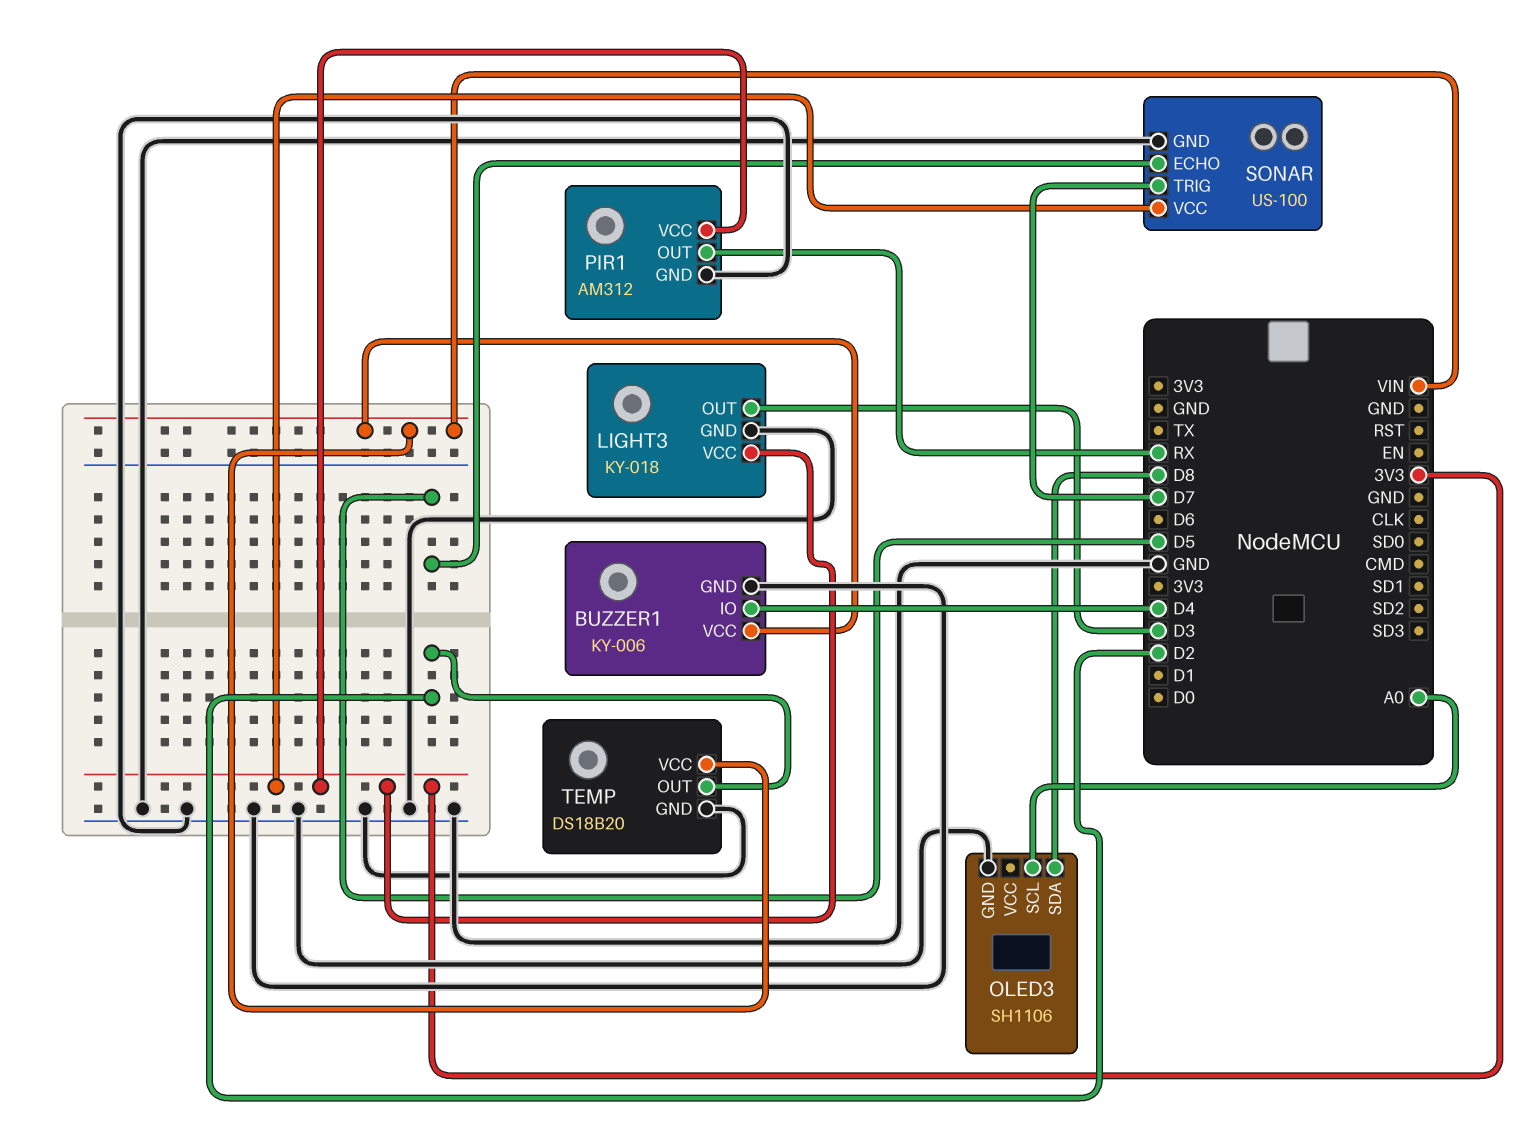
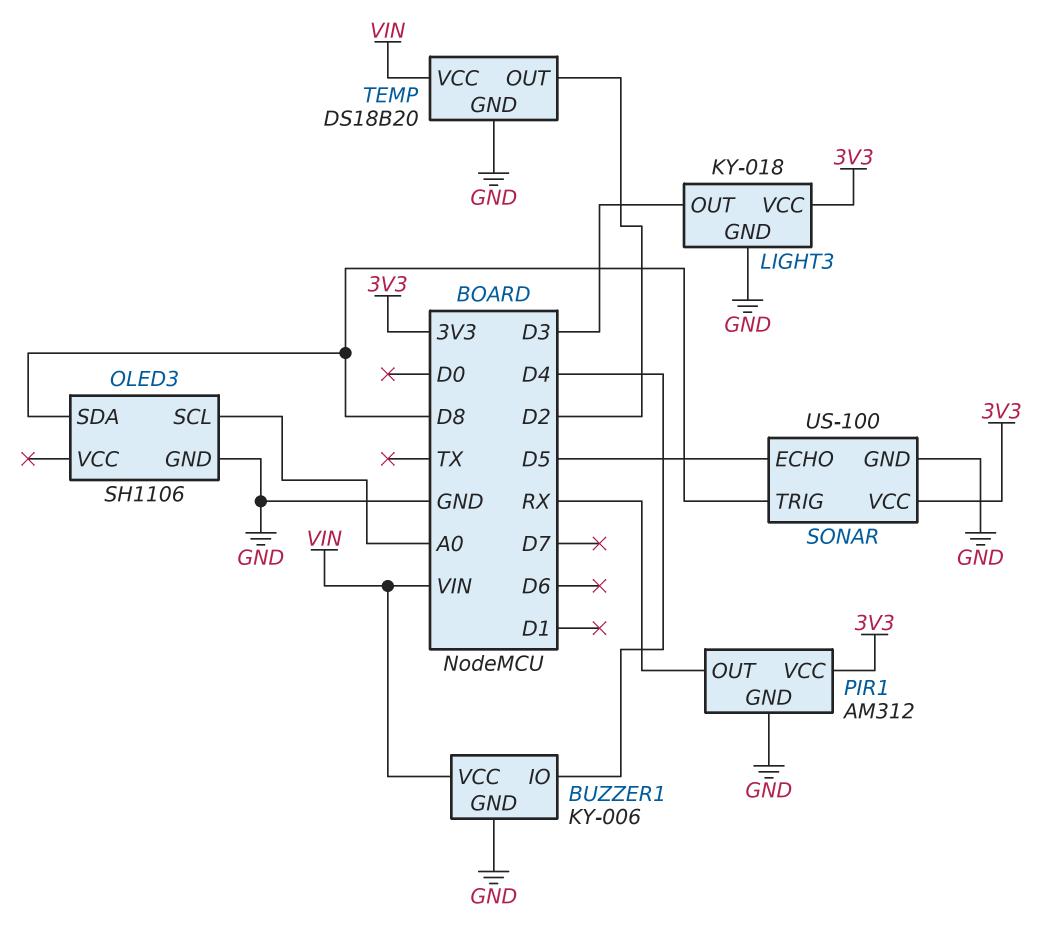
SONAR pin TRIG: D7 -> D8

